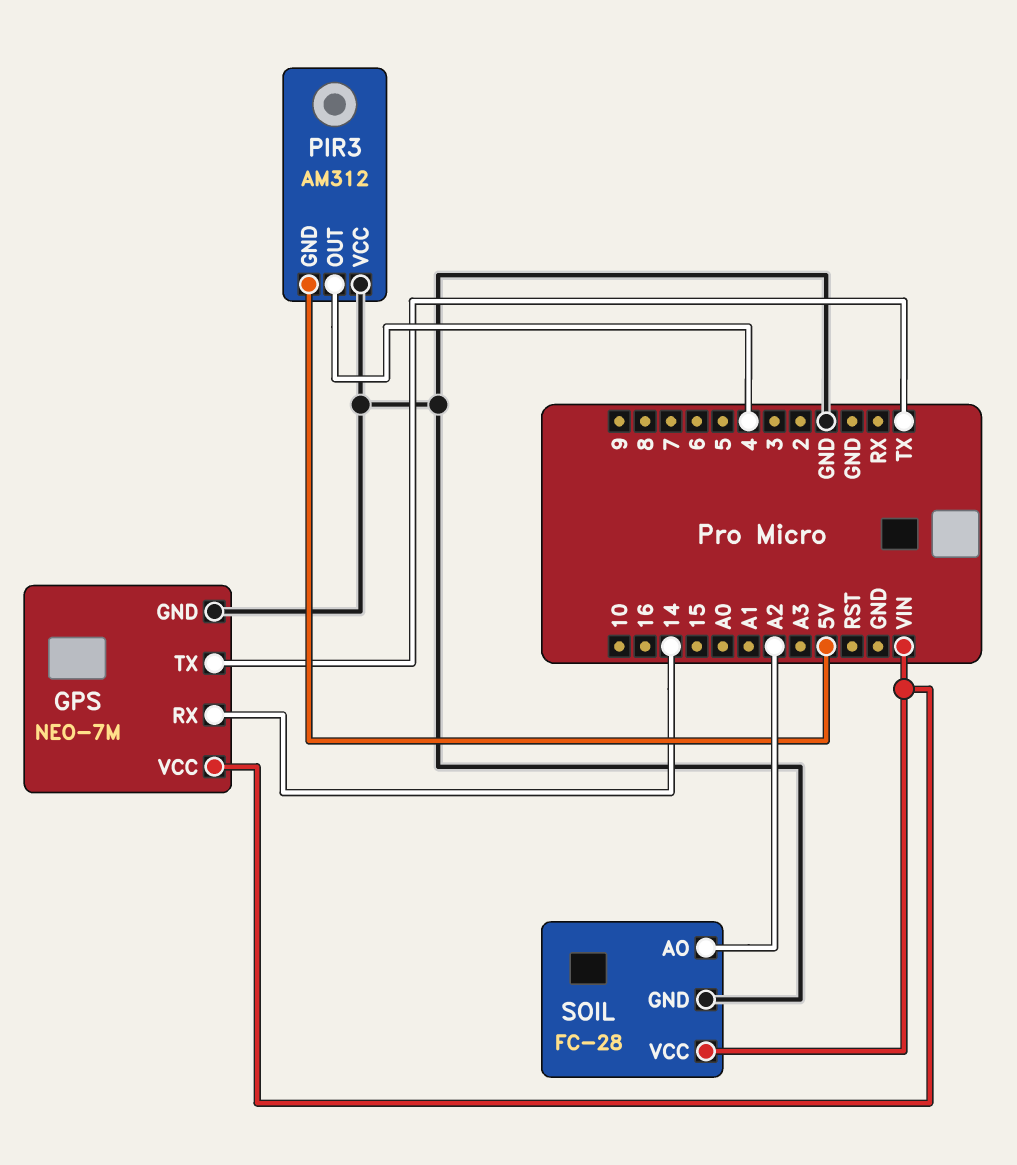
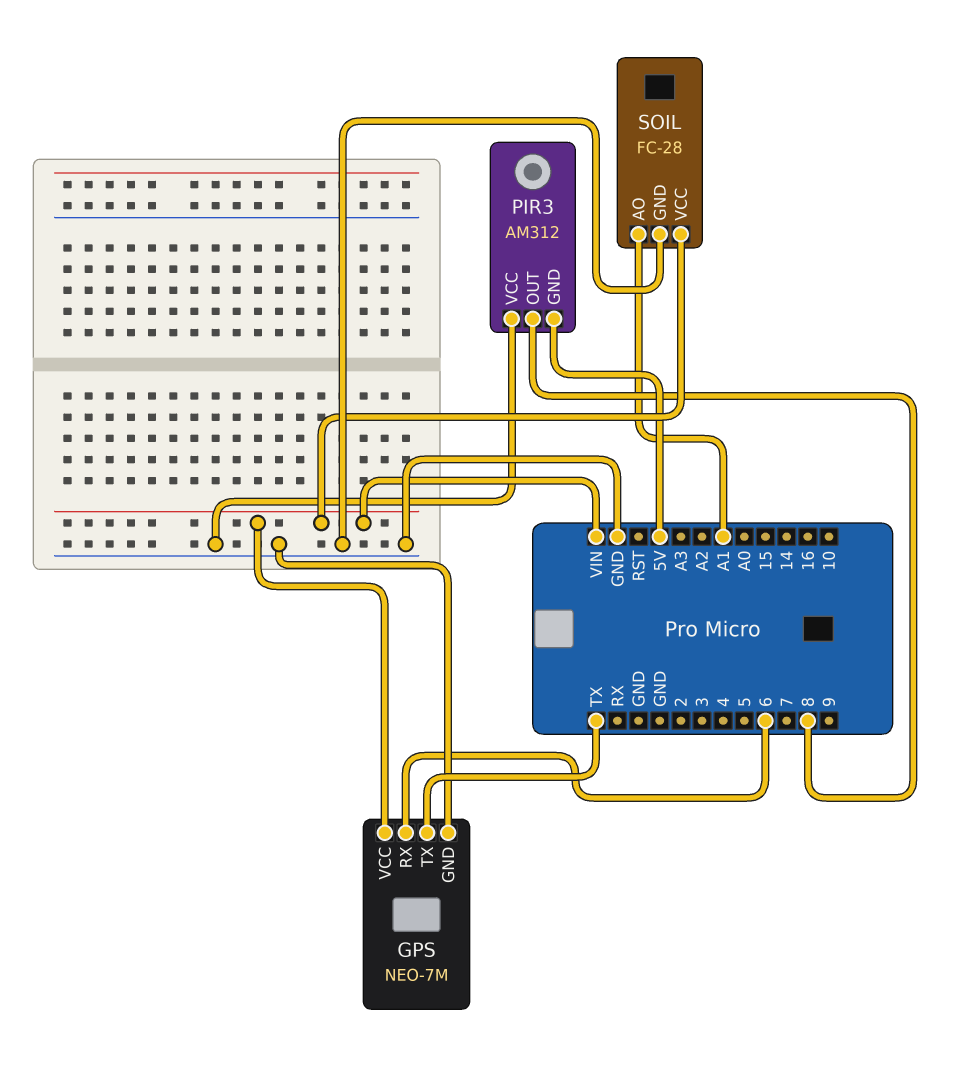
GPS pin RX: 14 -> 6
PIR3 pin OUT: 4 -> 8
SOIL pin AO: A2 -> A1

